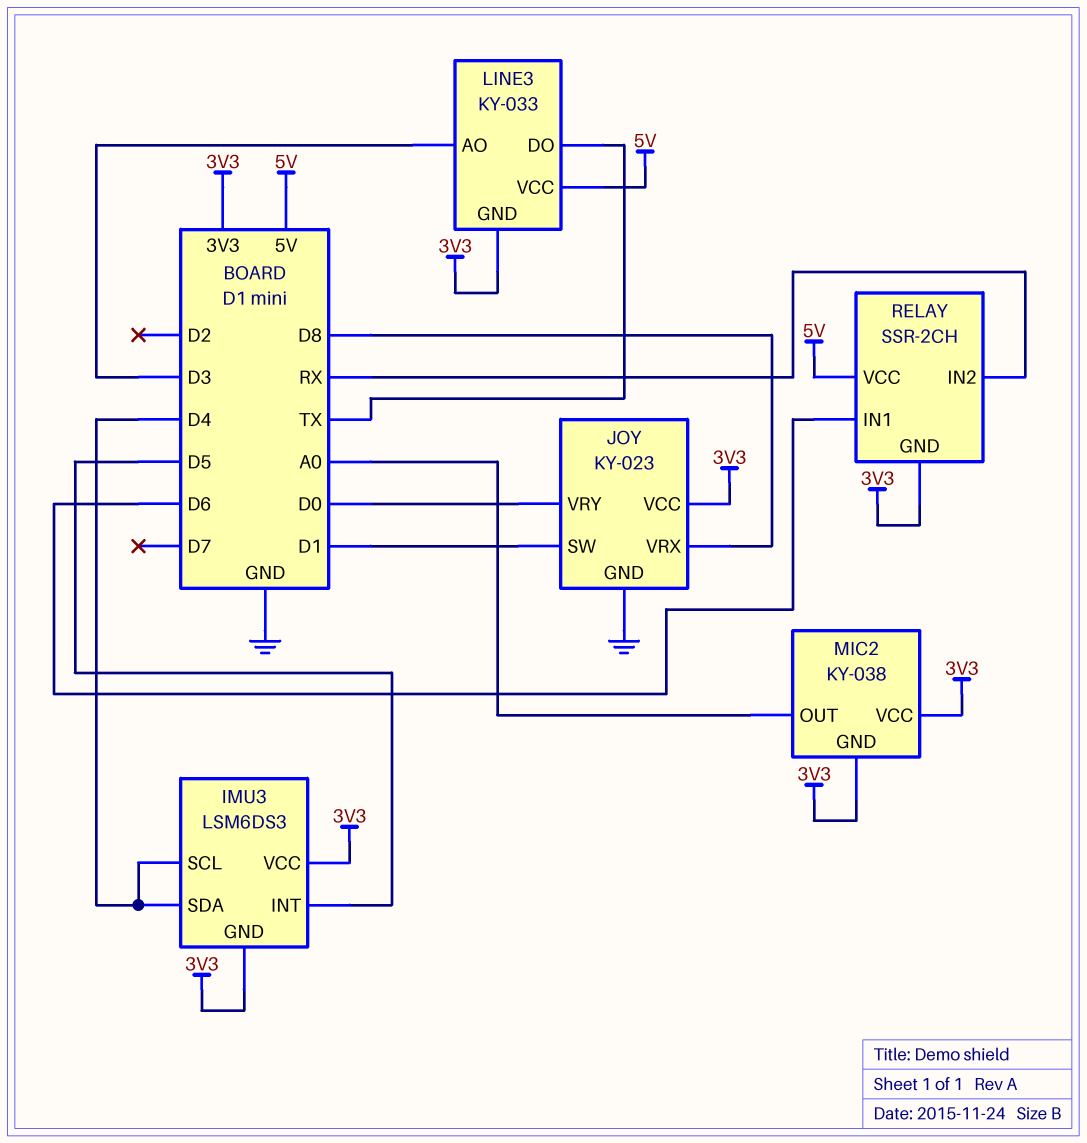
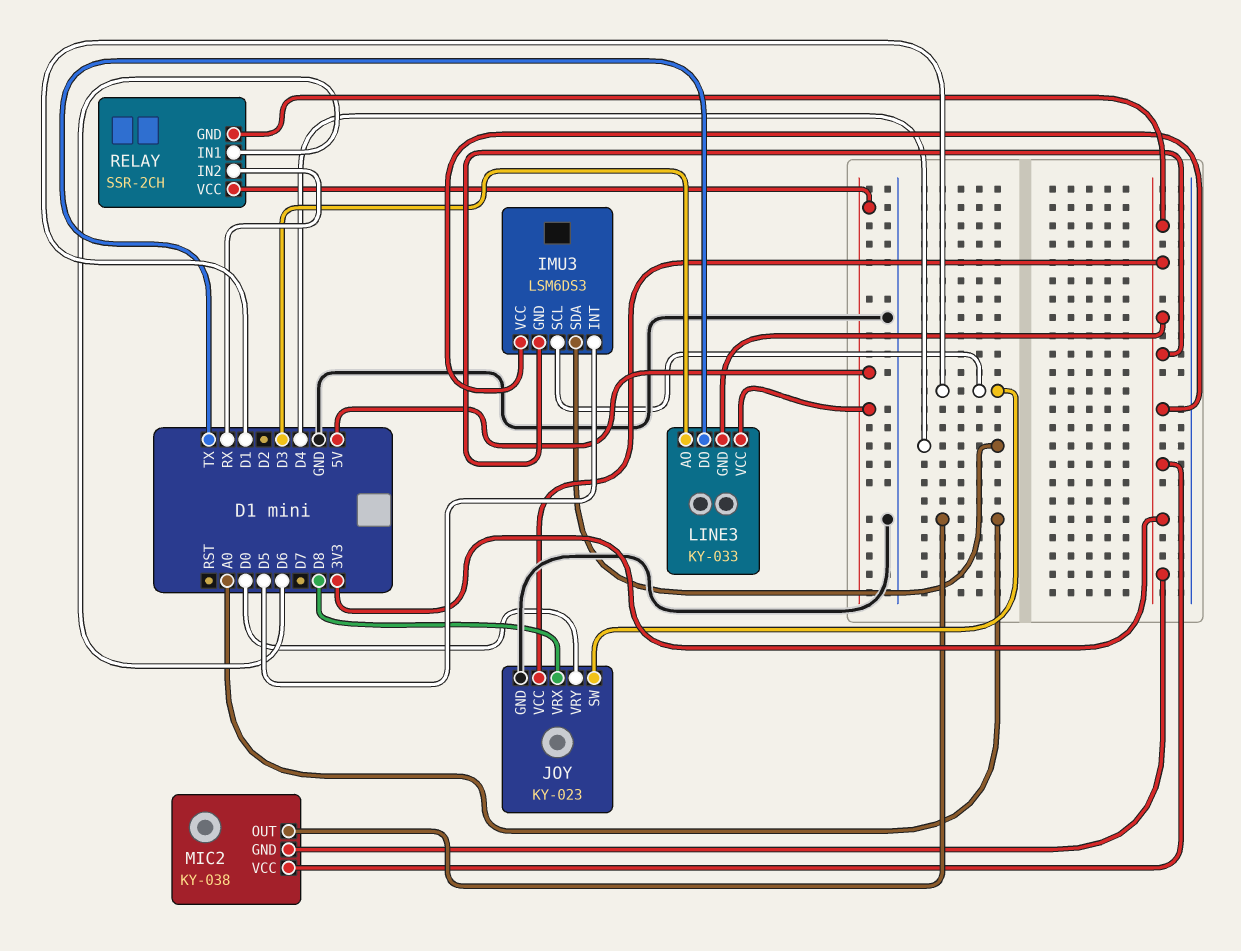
IMU3 pin SCL: D4 -> D1

